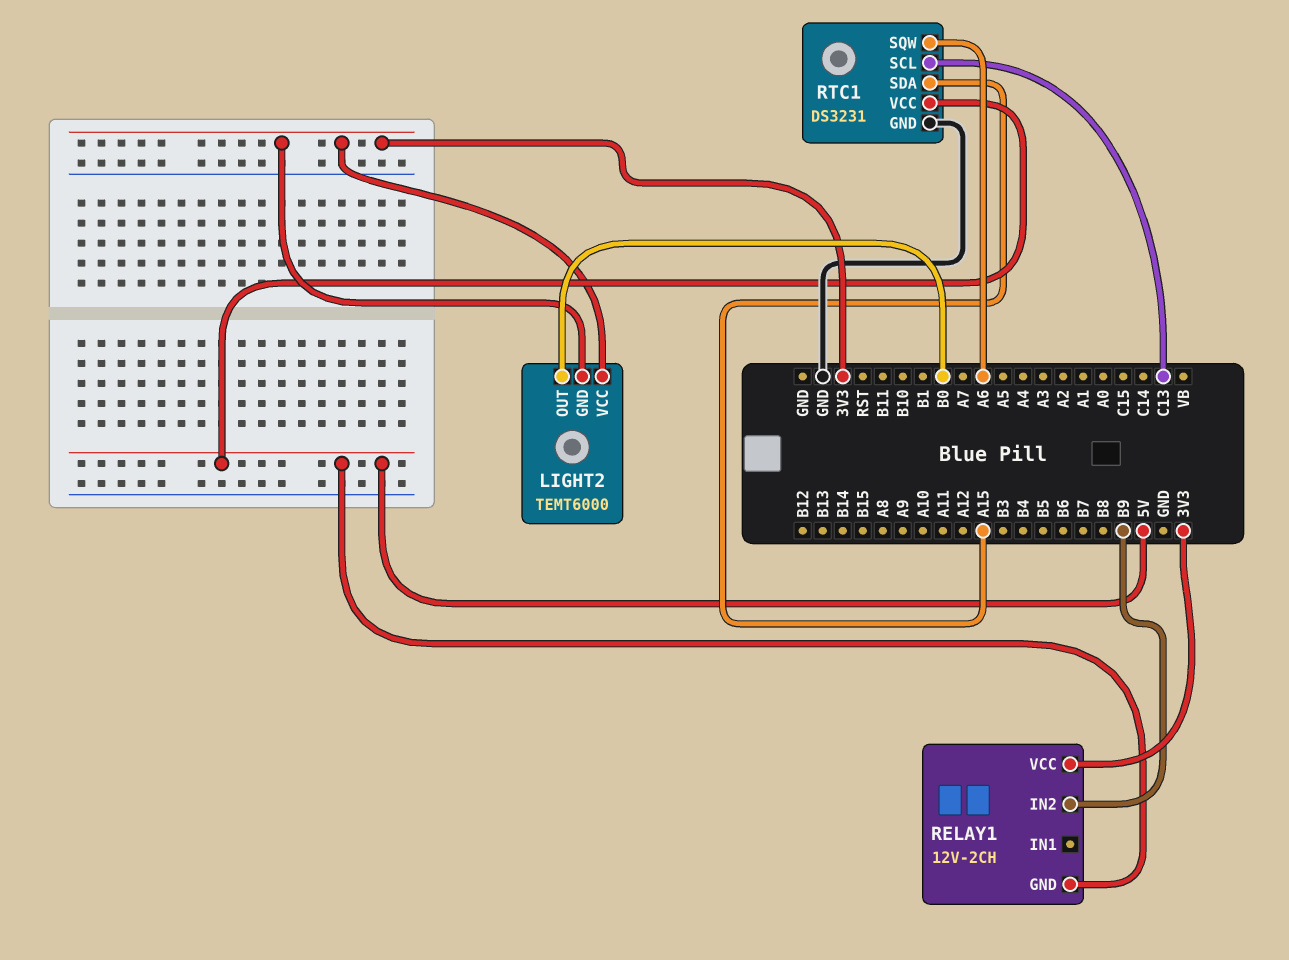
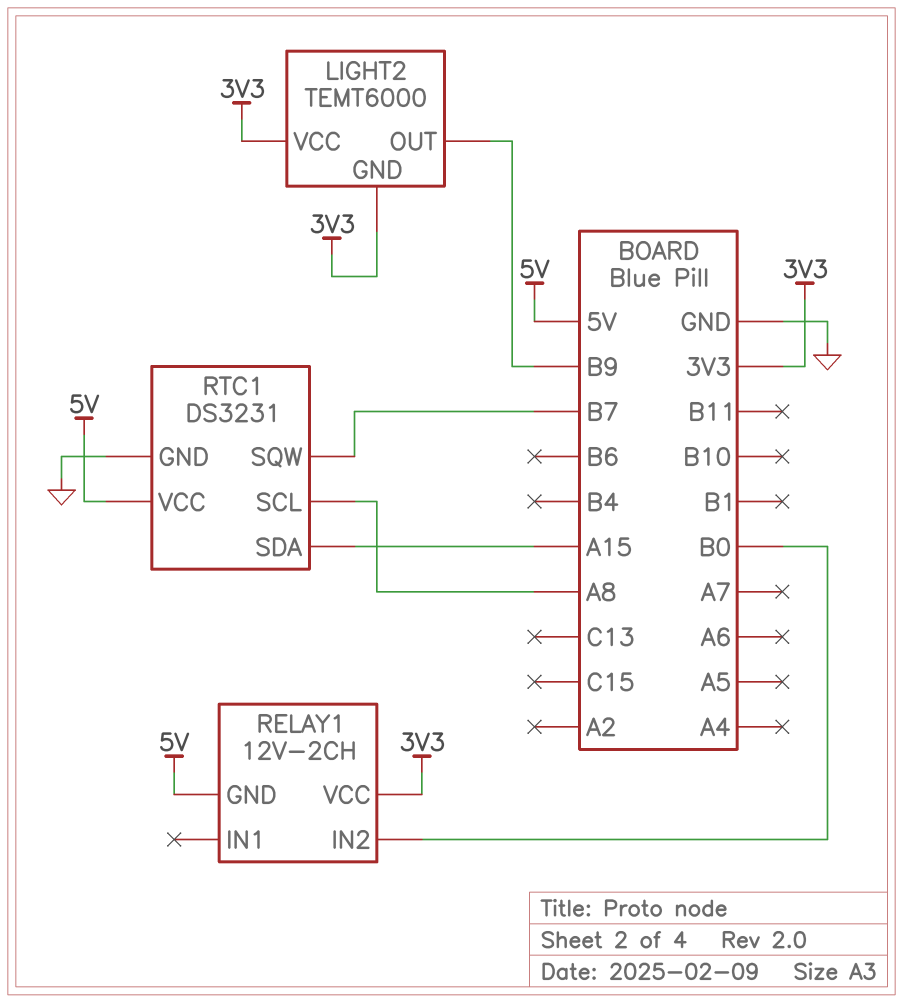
LIGHT2 pin OUT: B0 -> B9
RELAY1 pin IN2: B9 -> B0
RTC1 pin SCL: C13 -> A8
RTC1 pin SQW: A6 -> B7

